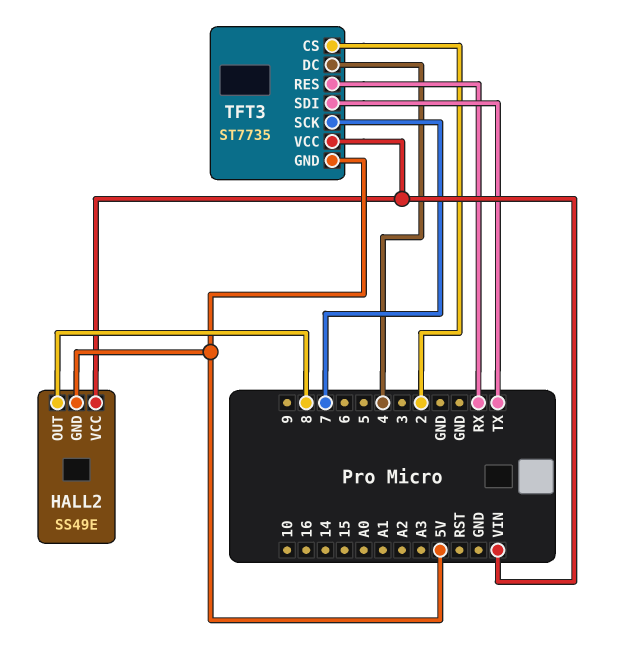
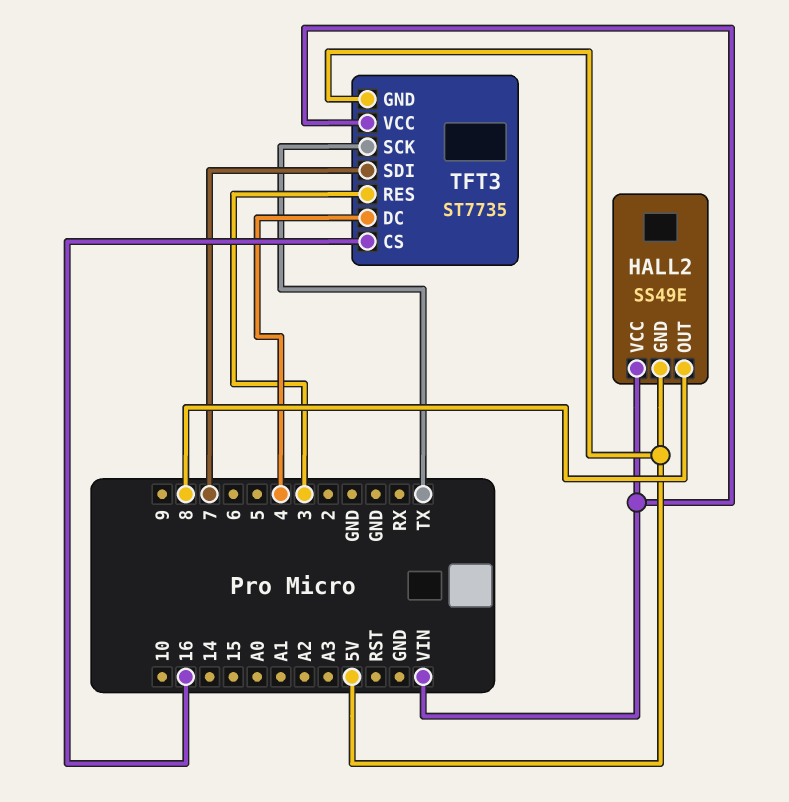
TFT3 pin CS: 2 -> 16
TFT3 pin RES: RX -> 3
TFT3 pin SCK: 7 -> TX
TFT3 pin SDI: TX -> 7

